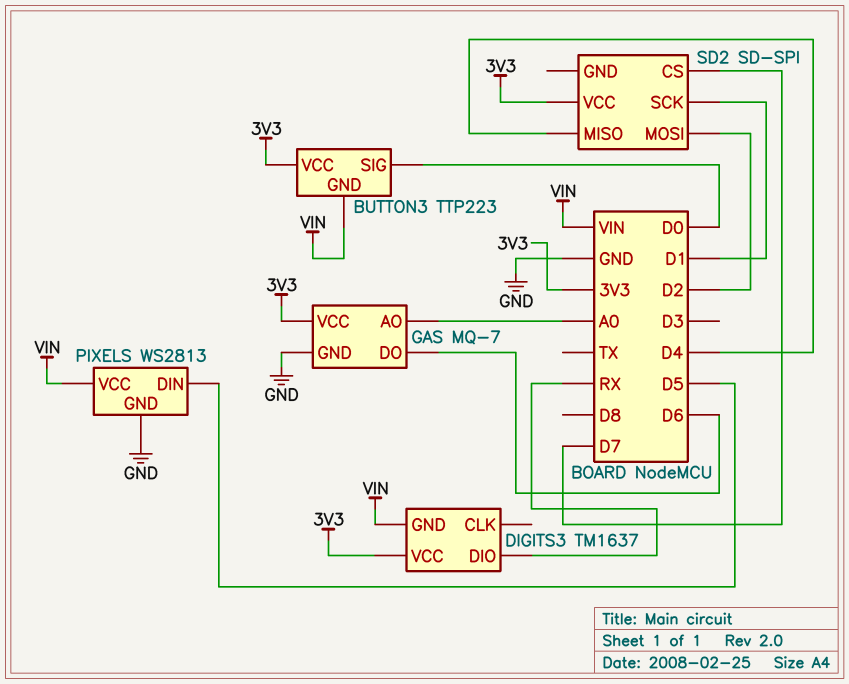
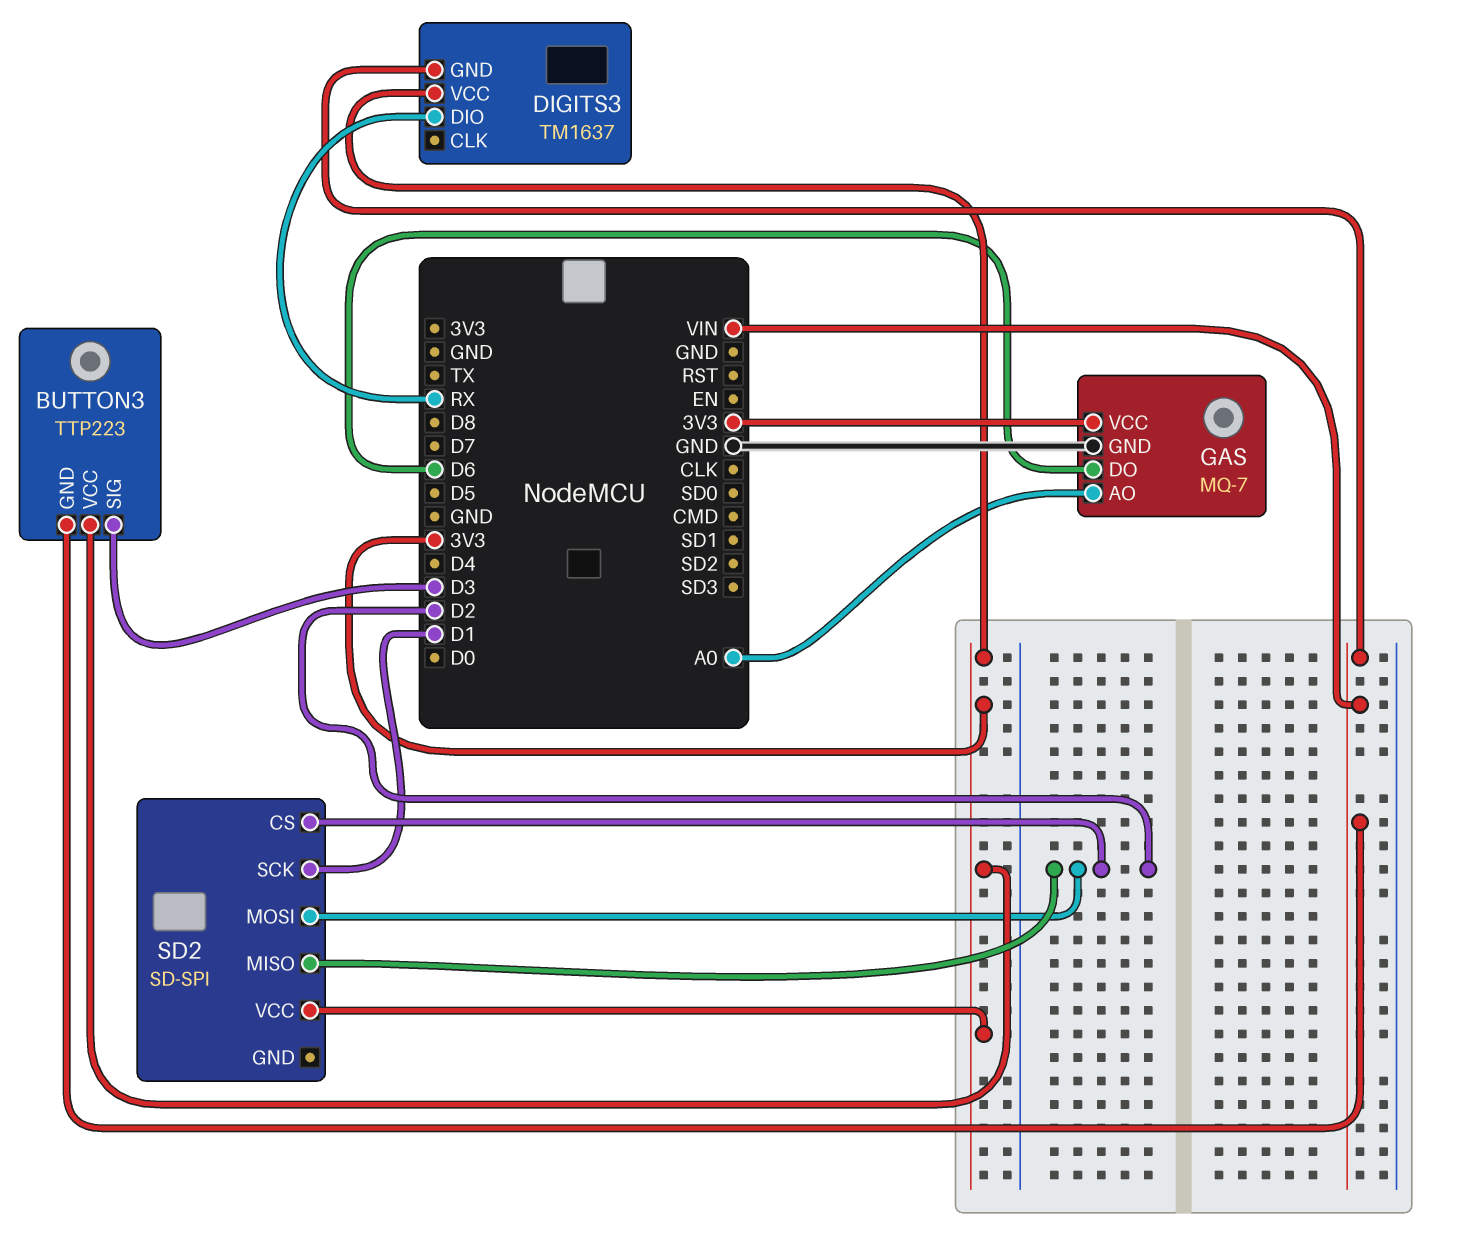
BUTTON3 pin SIG: D0 -> D3
PIXELS: WS2813 -> none
PIXELS pin DIN: D5 -> none
PIXELS pin GND: GND -> none
PIXELS pin VCC: VIN -> none
SD2 pin CS: D7 -> D2
SD2 pin MISO: D4 -> D2

